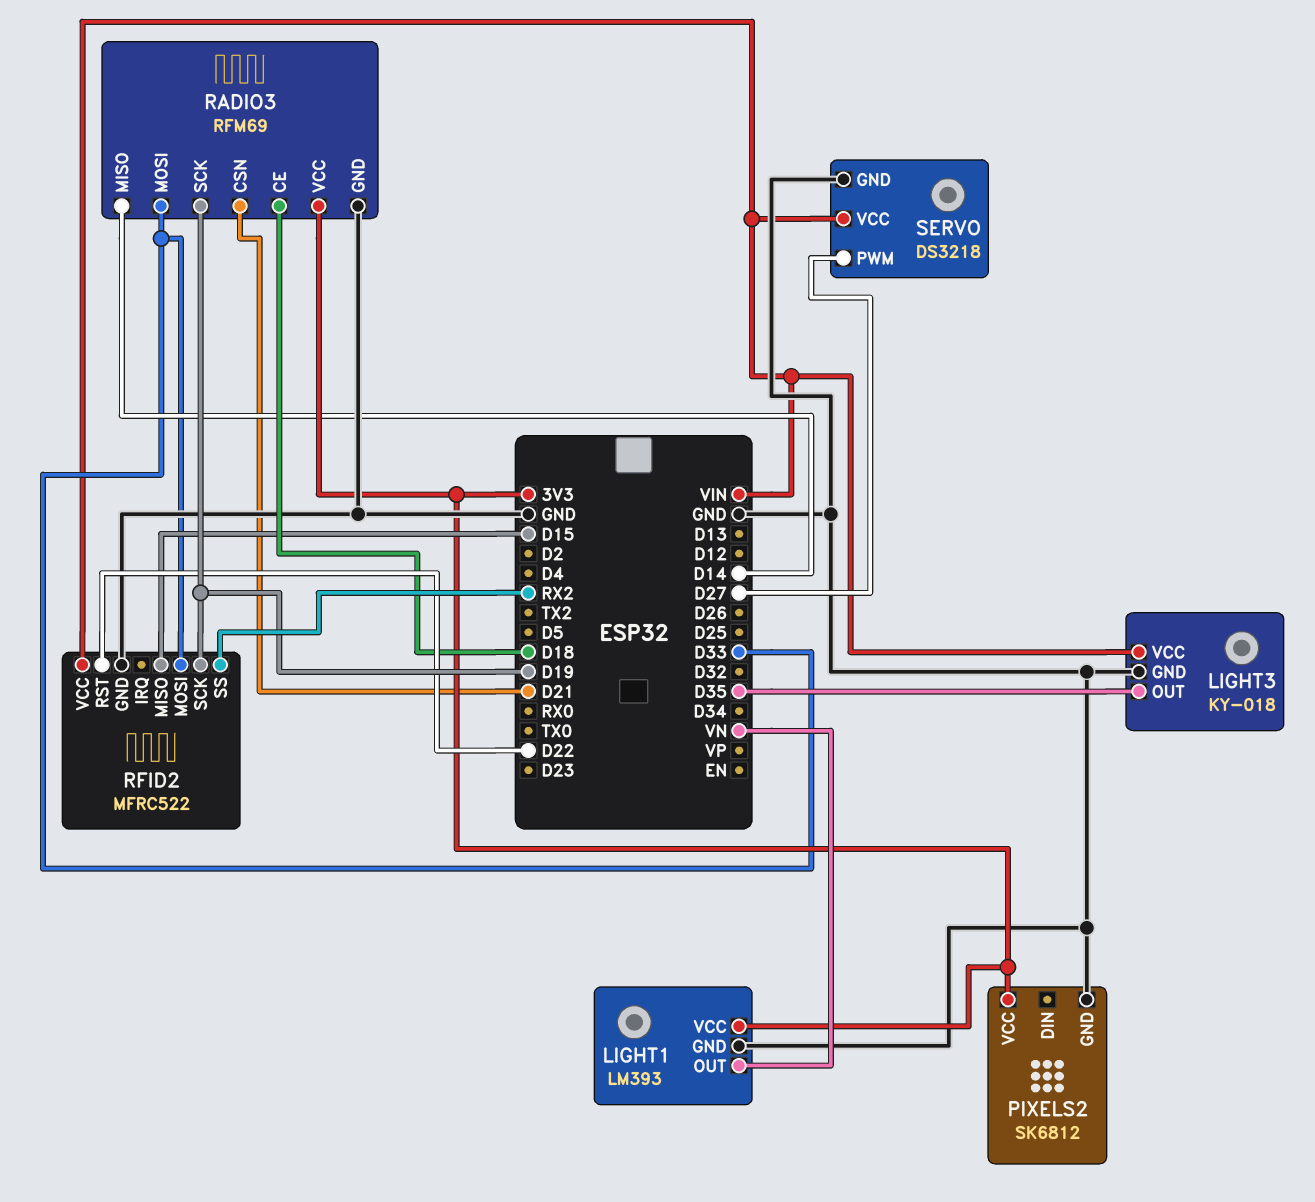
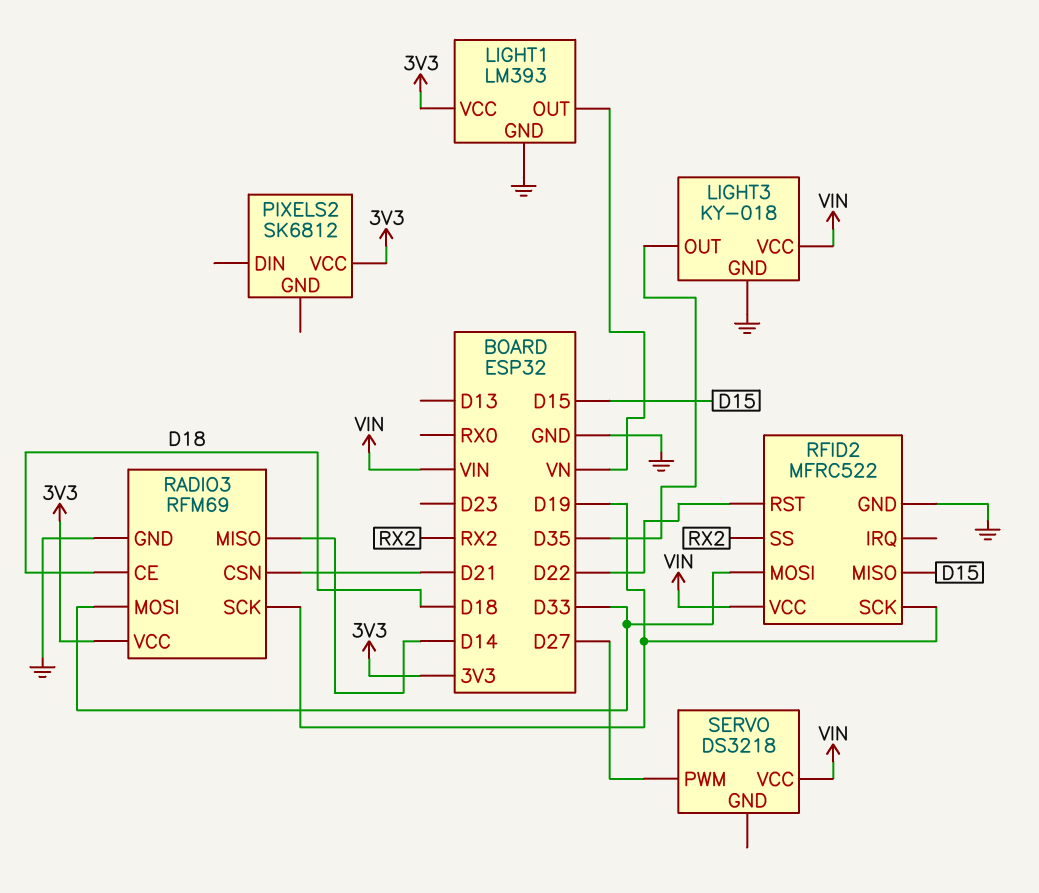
PIXELS2 pin GND: GND -> none
SERVO pin GND: GND -> none

